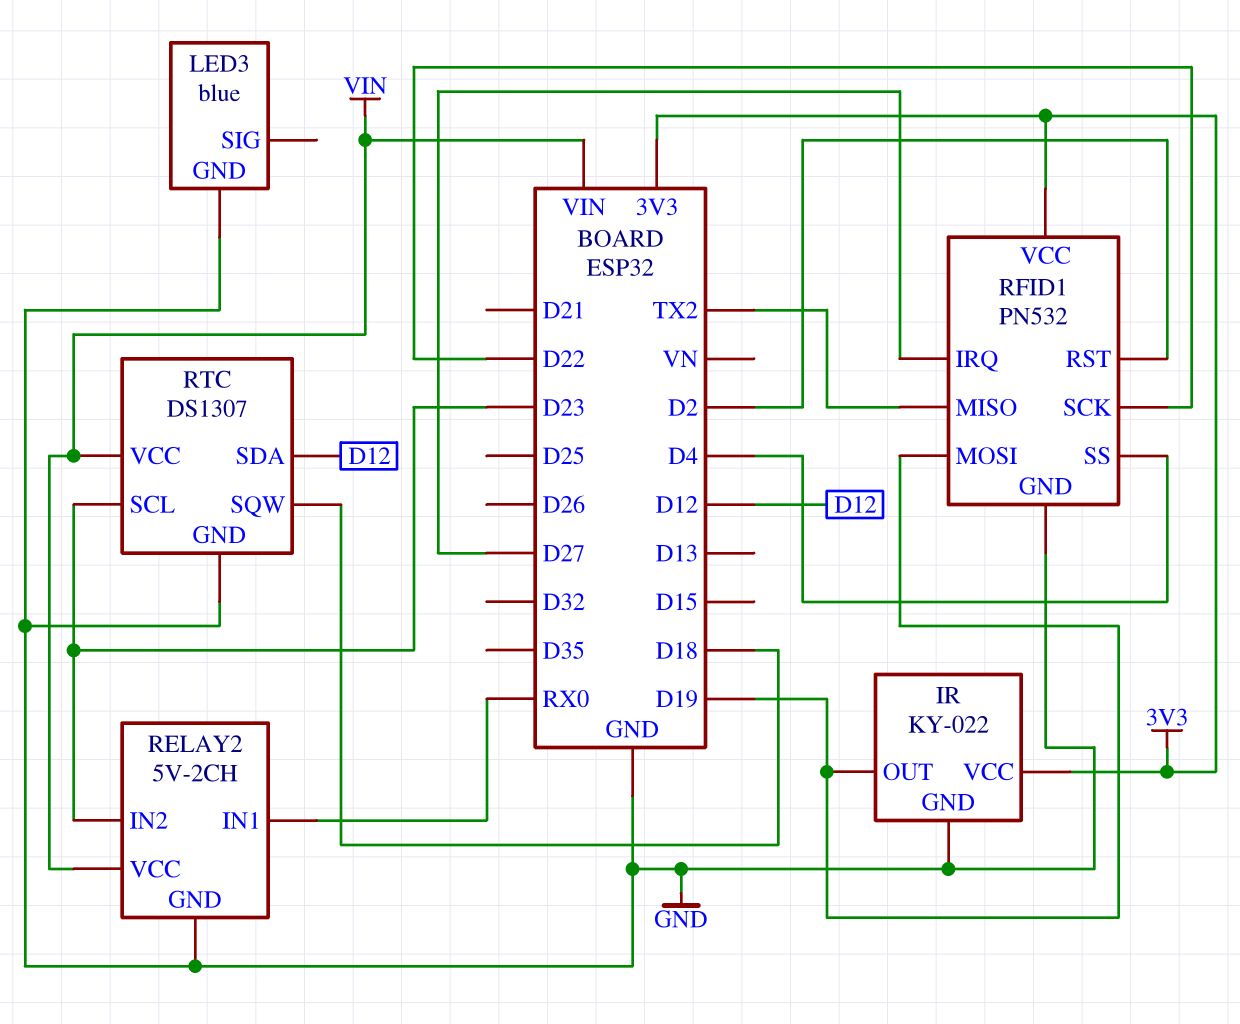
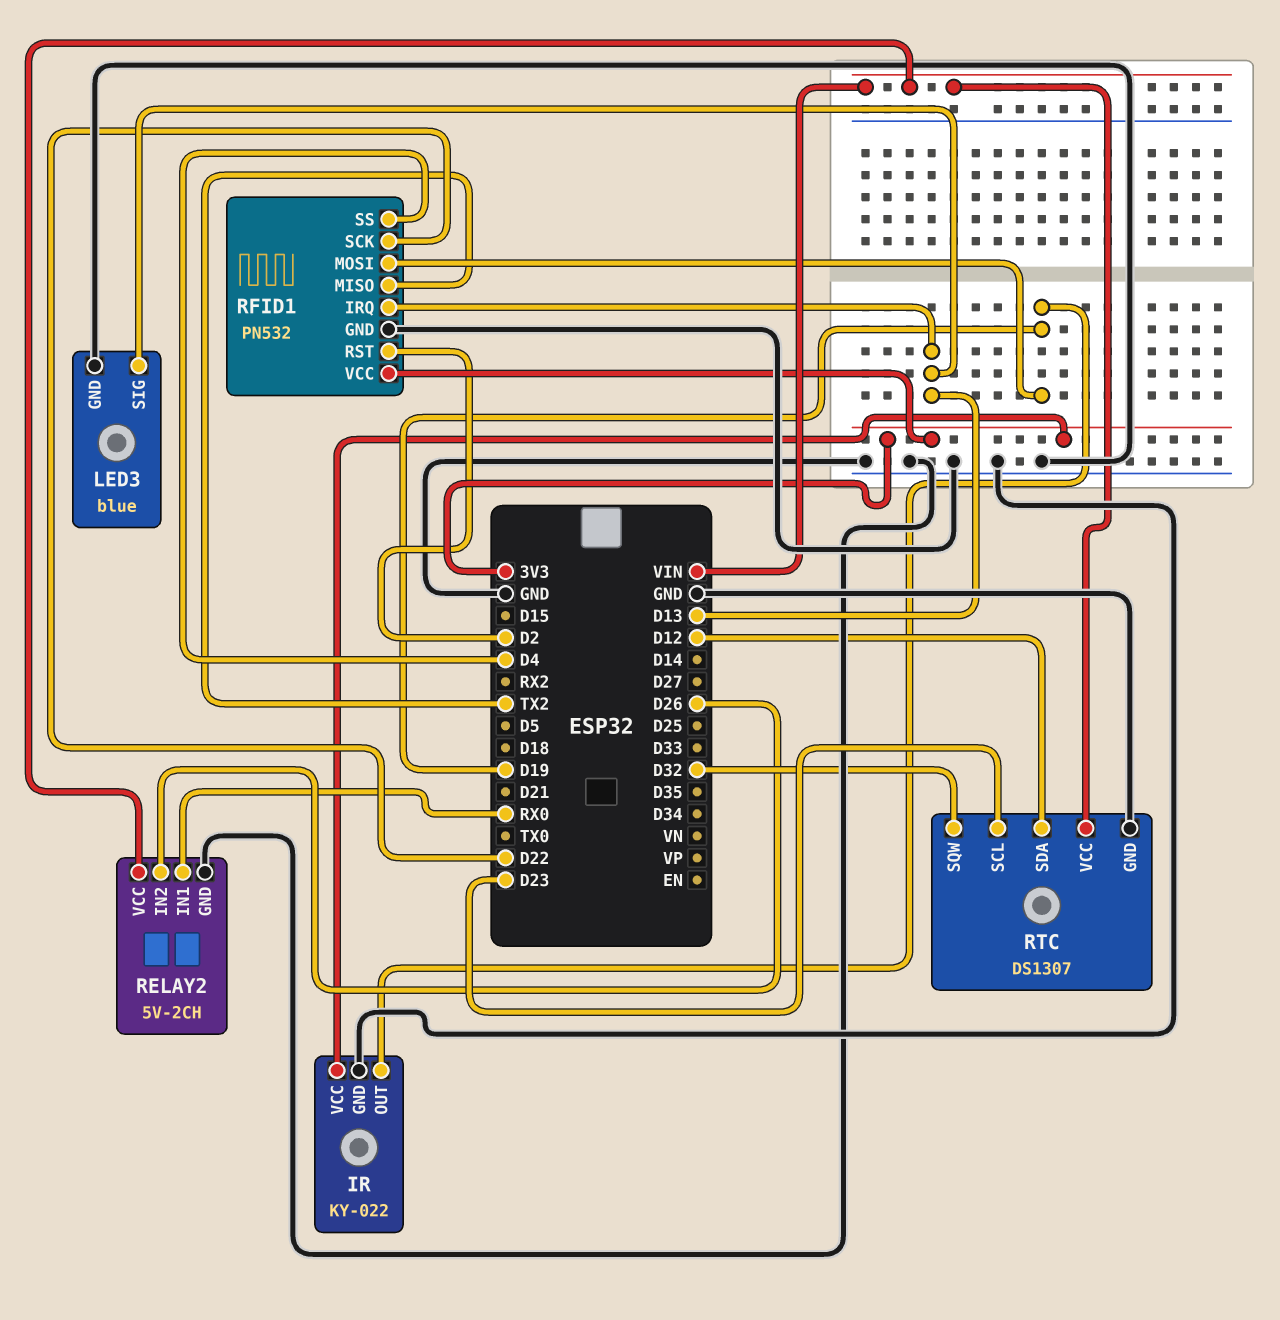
LED3 pin SIG: none -> D13
RELAY2 pin IN2: D23 -> D26
RFID1 pin IRQ: D27 -> D13
RTC pin SQW: D18 -> D32

